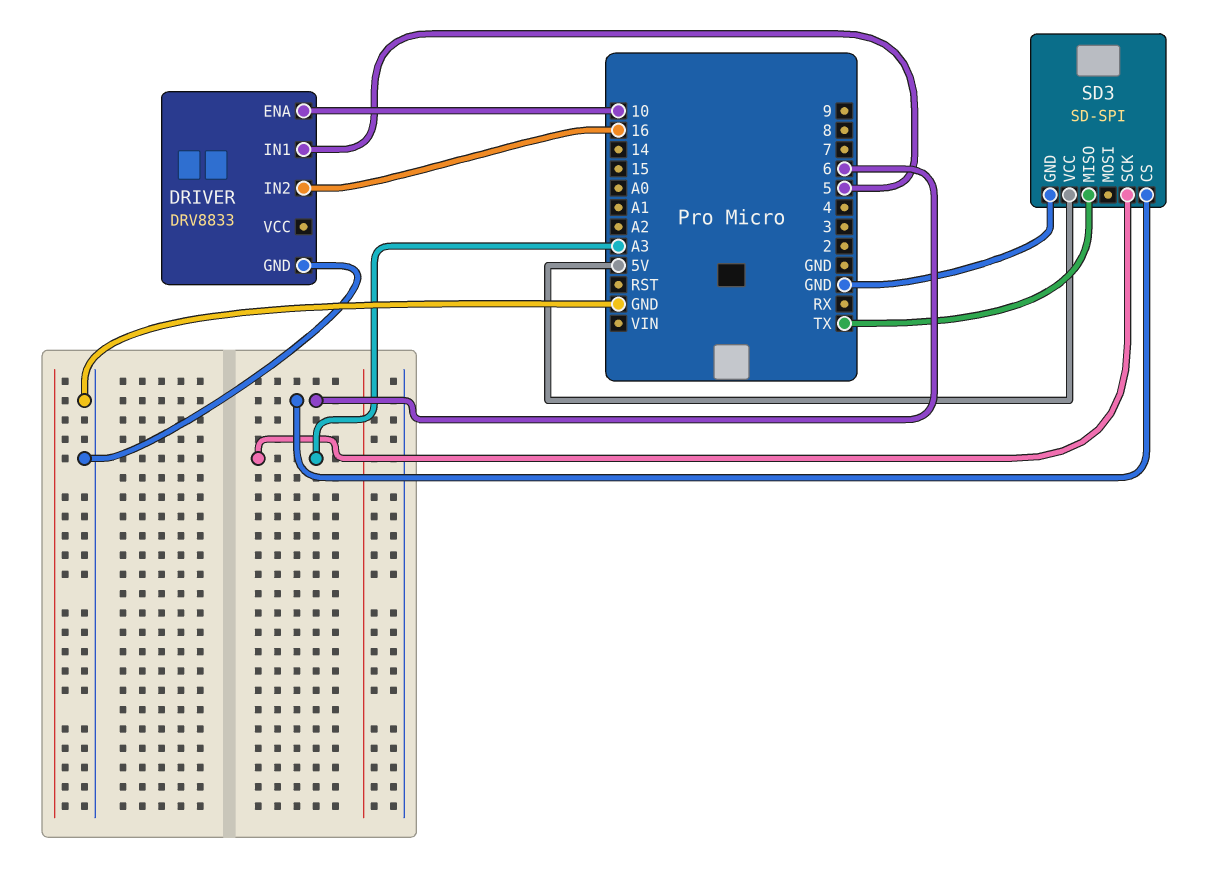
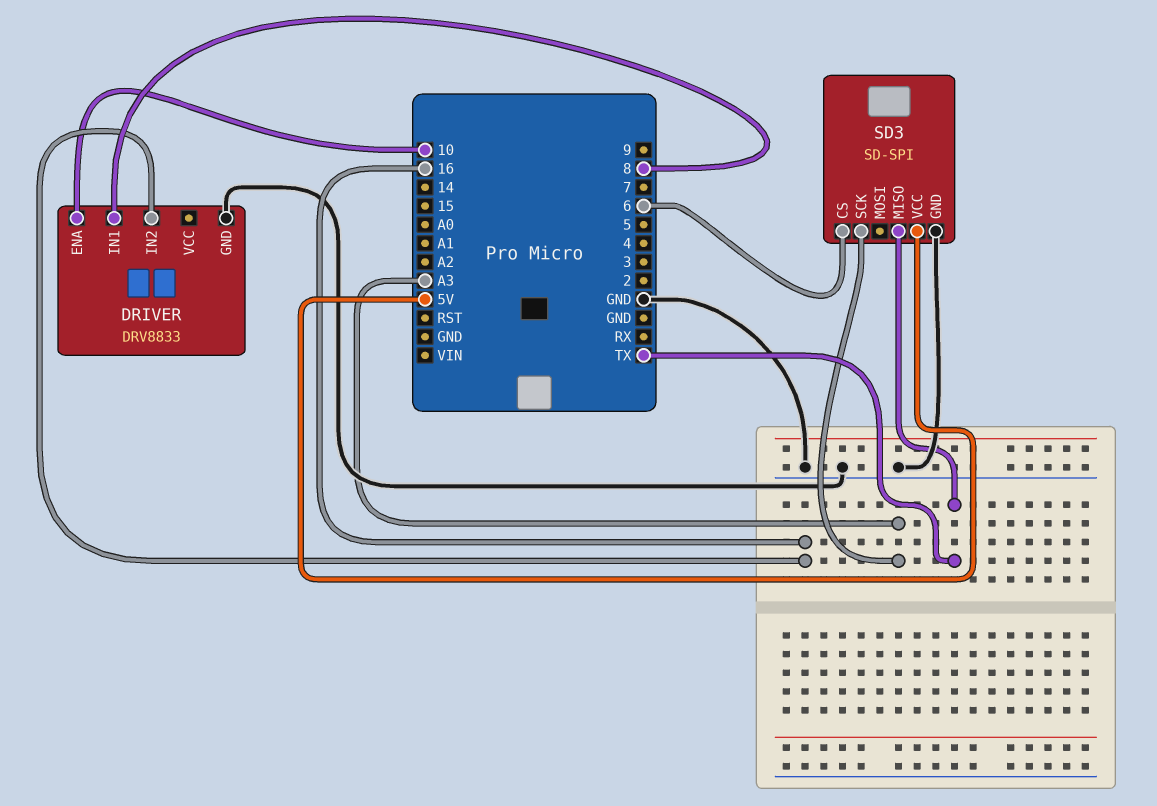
DRIVER pin IN1: 5 -> 8

